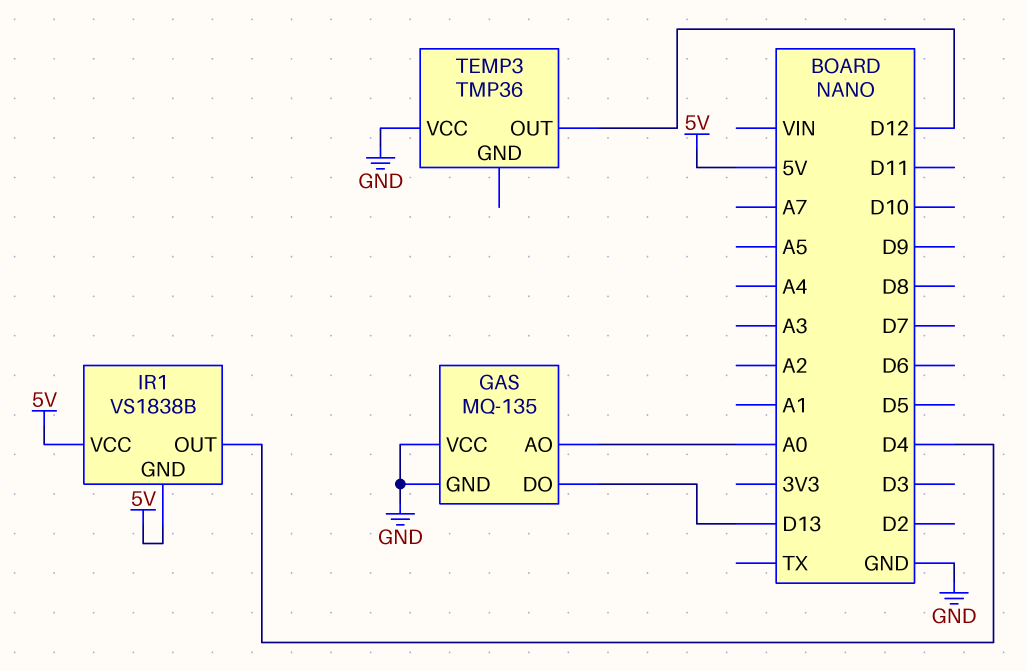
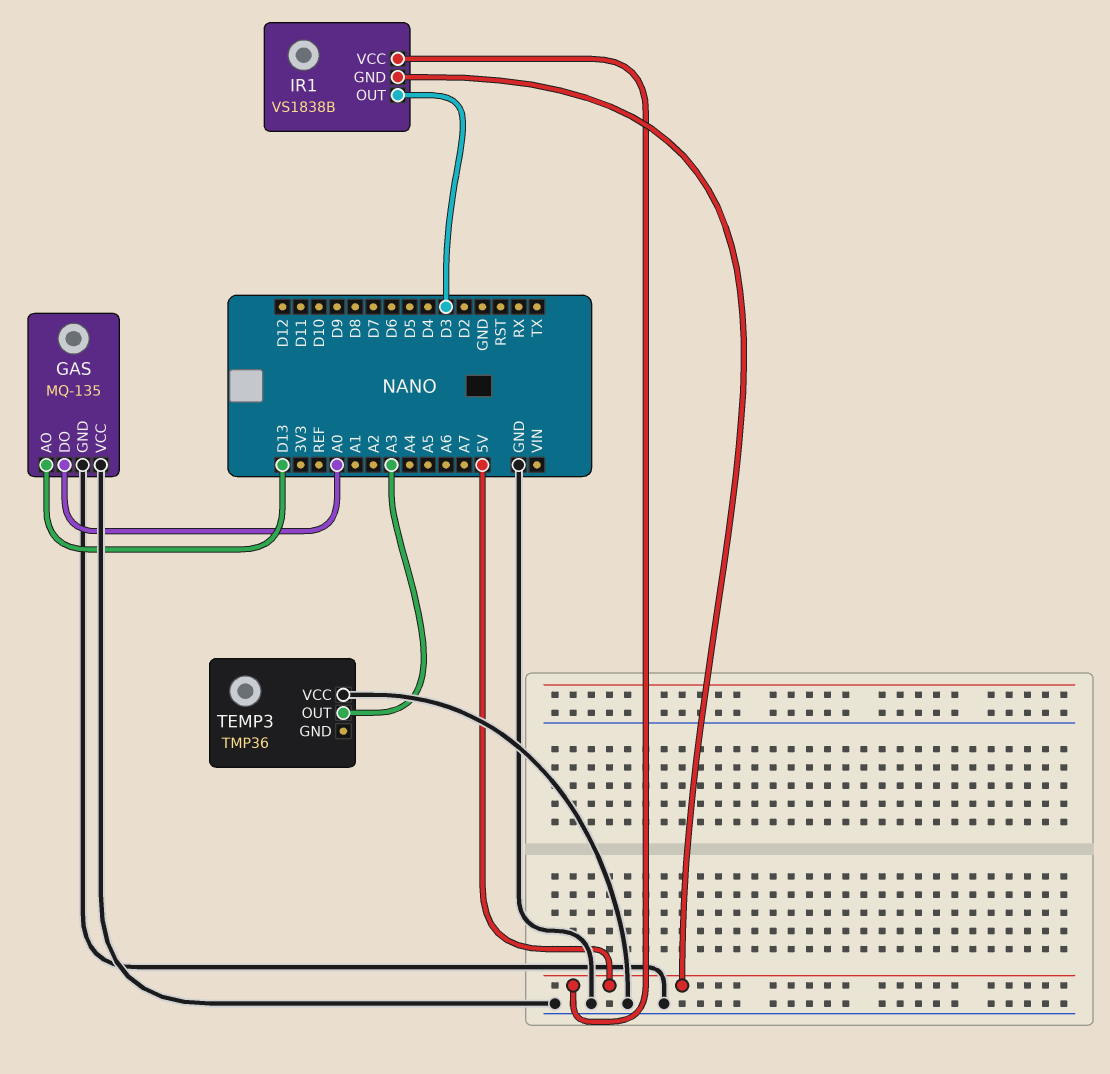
GAS pin AO: A0 -> D13
GAS pin DO: D13 -> A0
IR1 pin OUT: D4 -> D3
TEMP3 pin OUT: D12 -> A3

